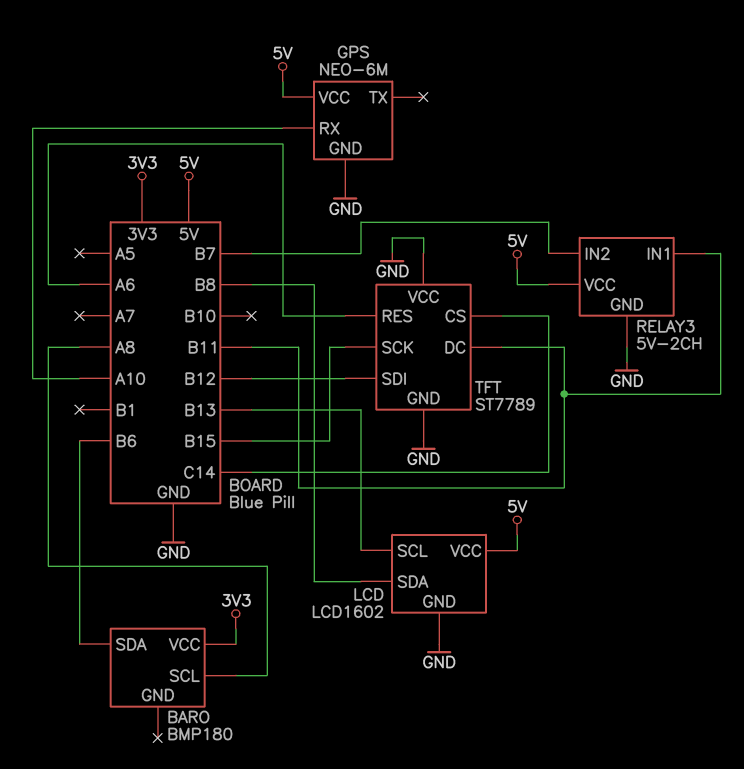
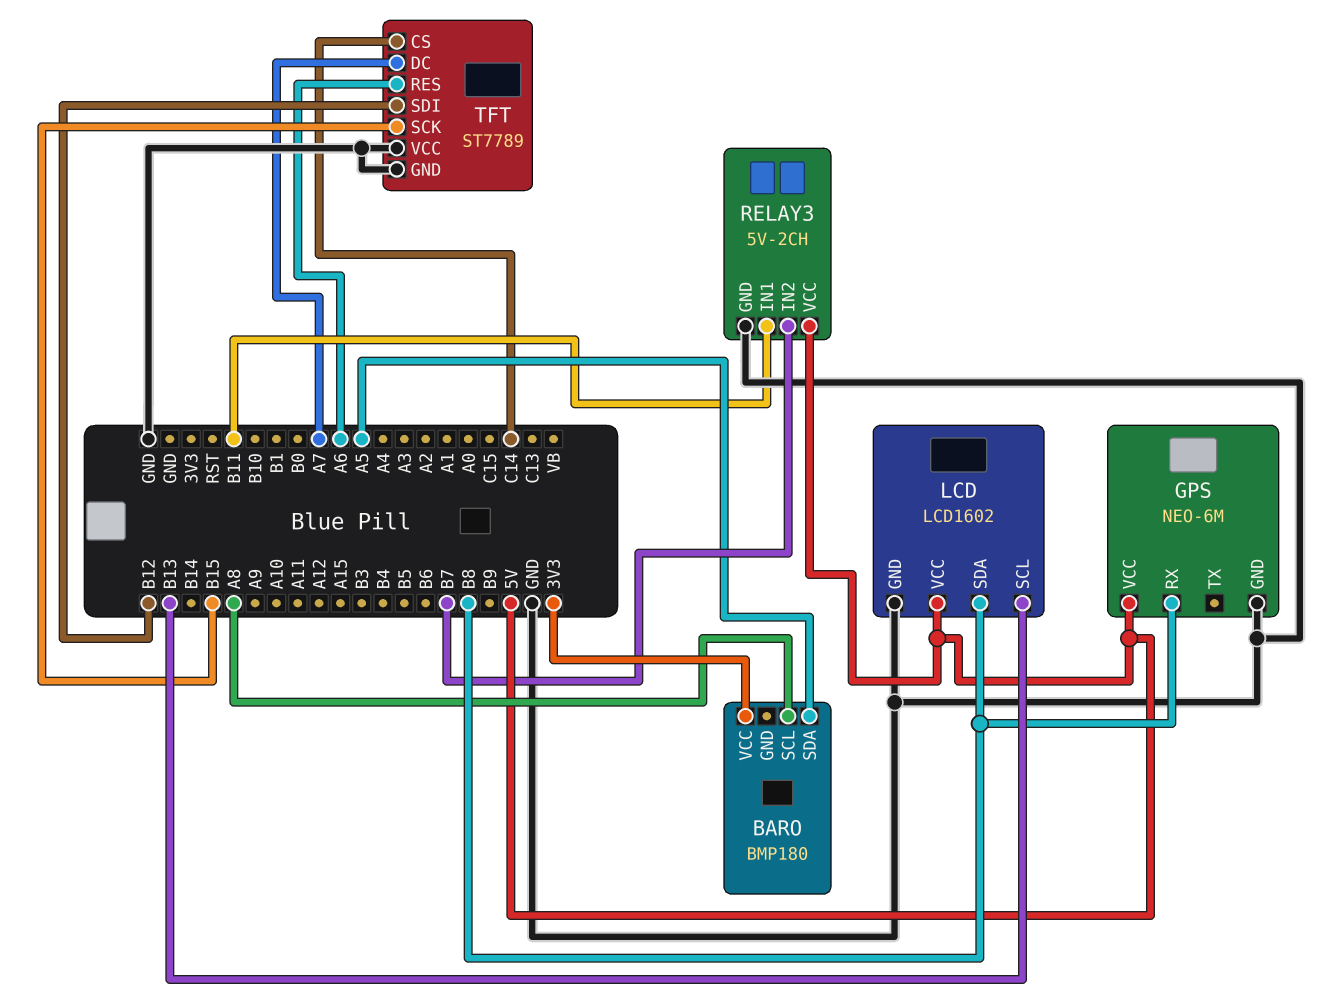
BARO pin SDA: B6 -> A5
GPS pin RX: A10 -> B8
TFT pin DC: B11 -> A7

